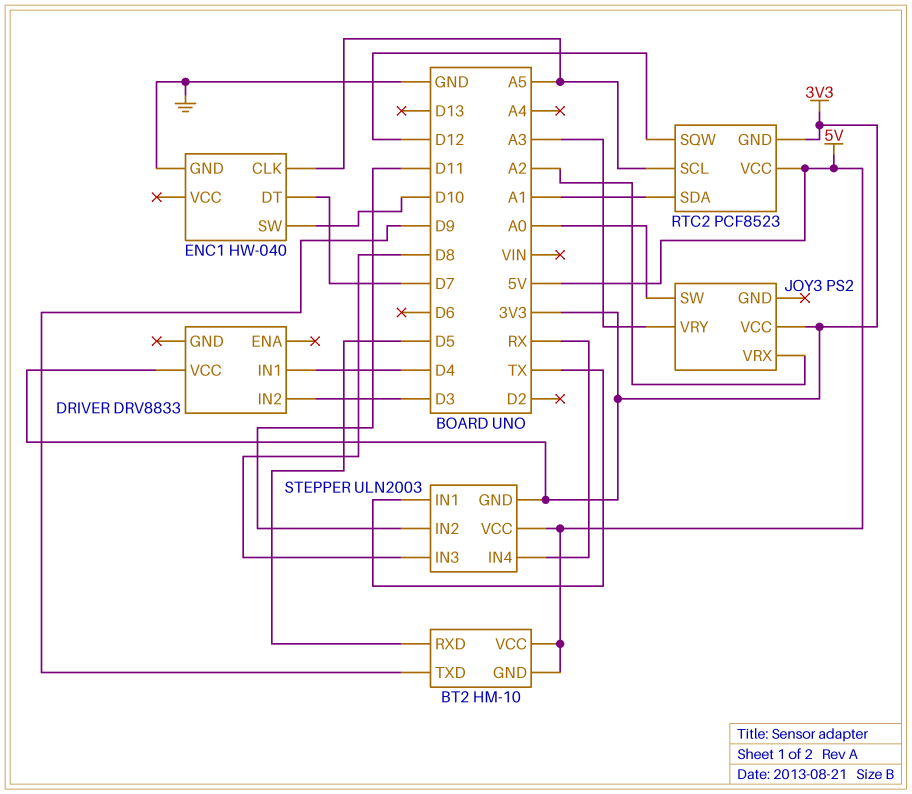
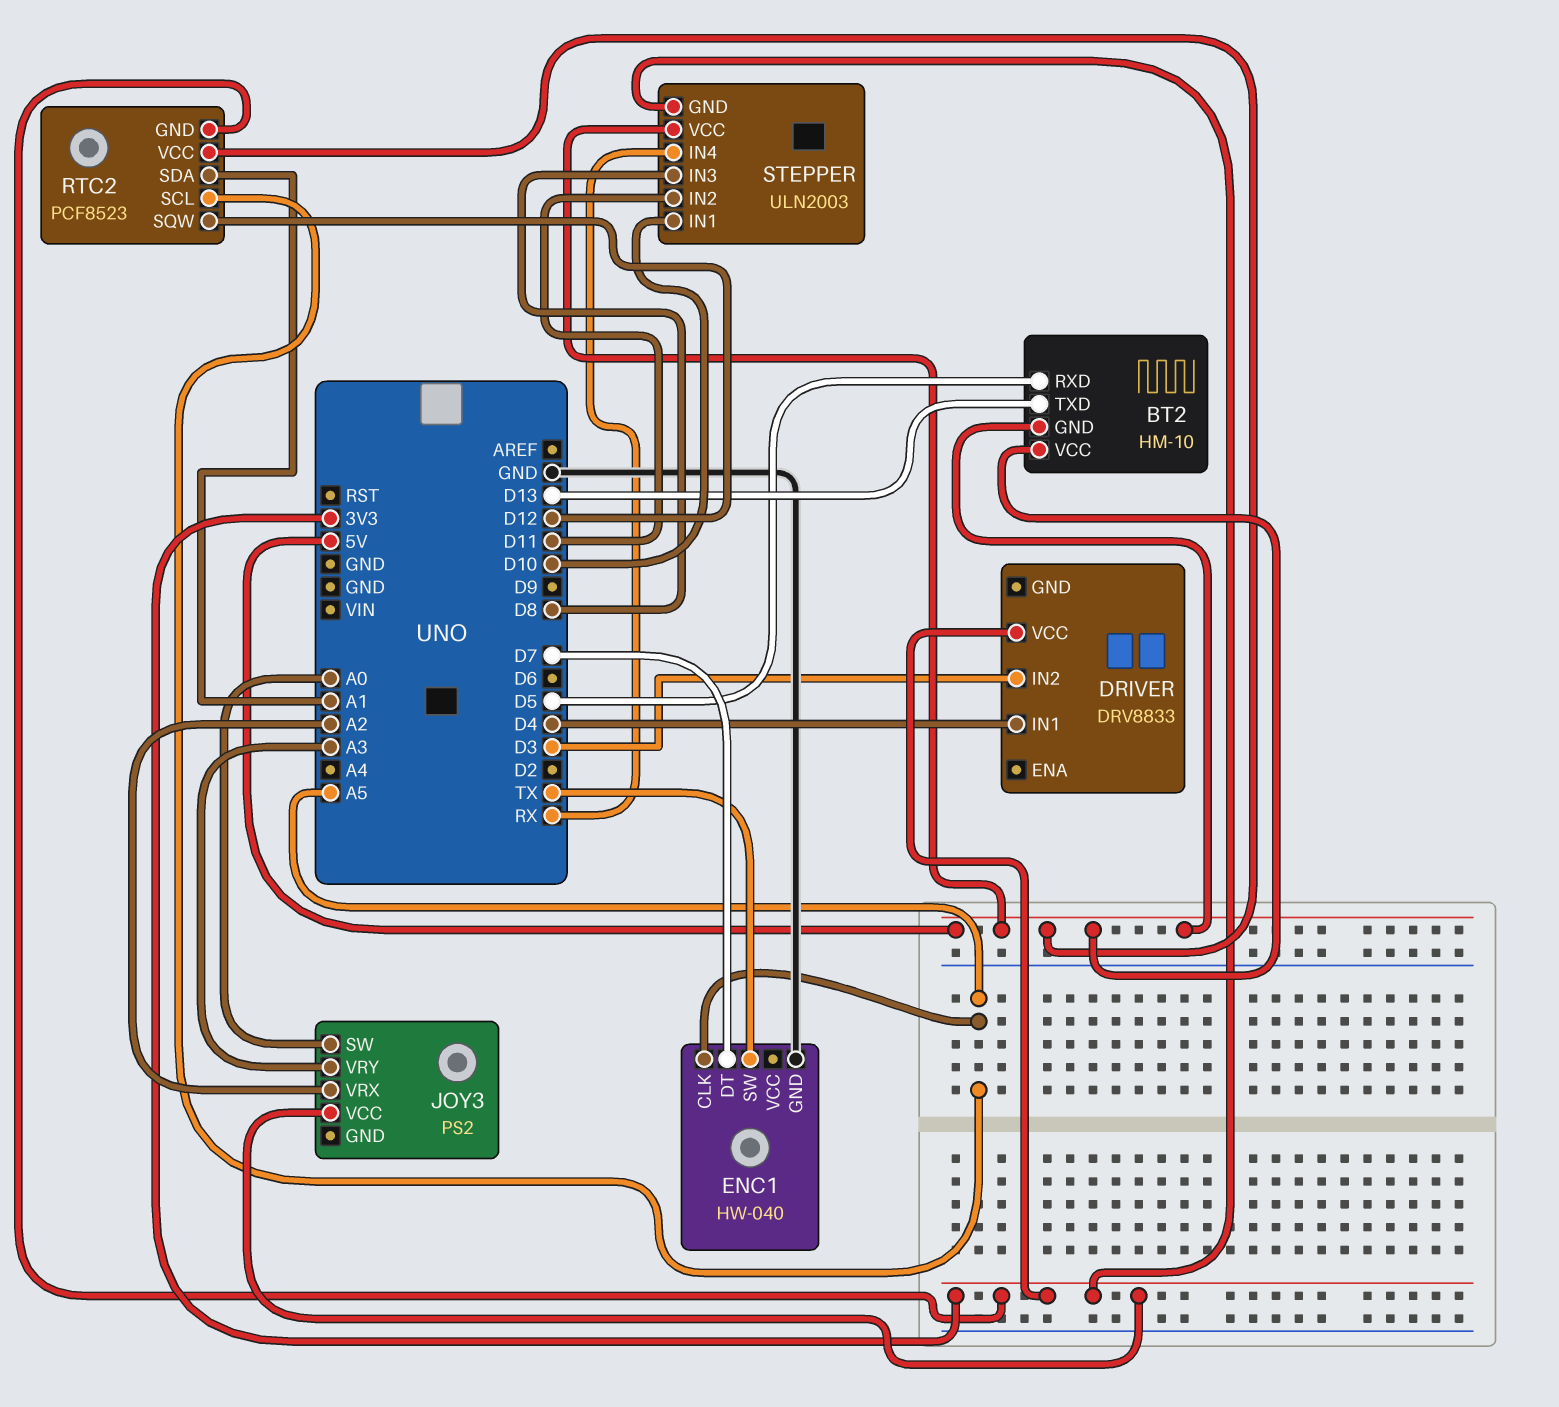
BT2 pin TXD: D9 -> D13
ENC1 pin SW: D10 -> TX
STEPPER pin IN1: TX -> D10

